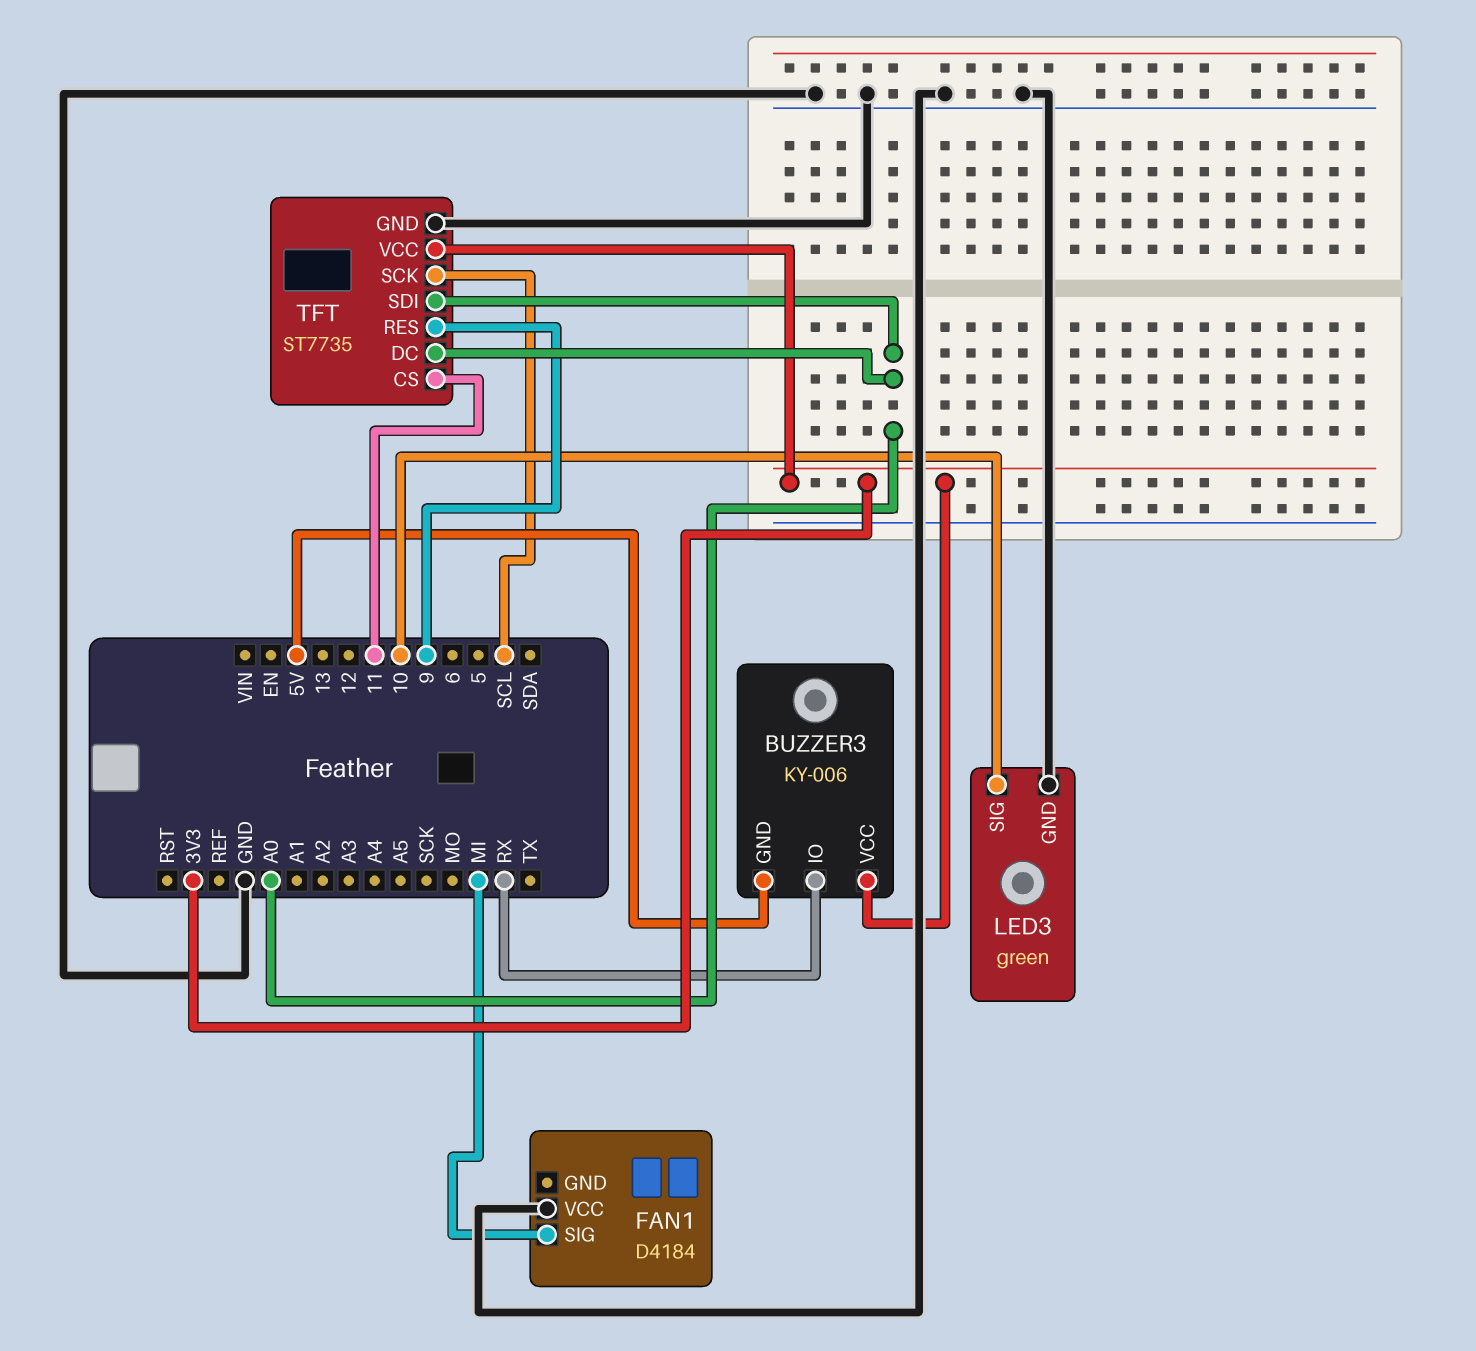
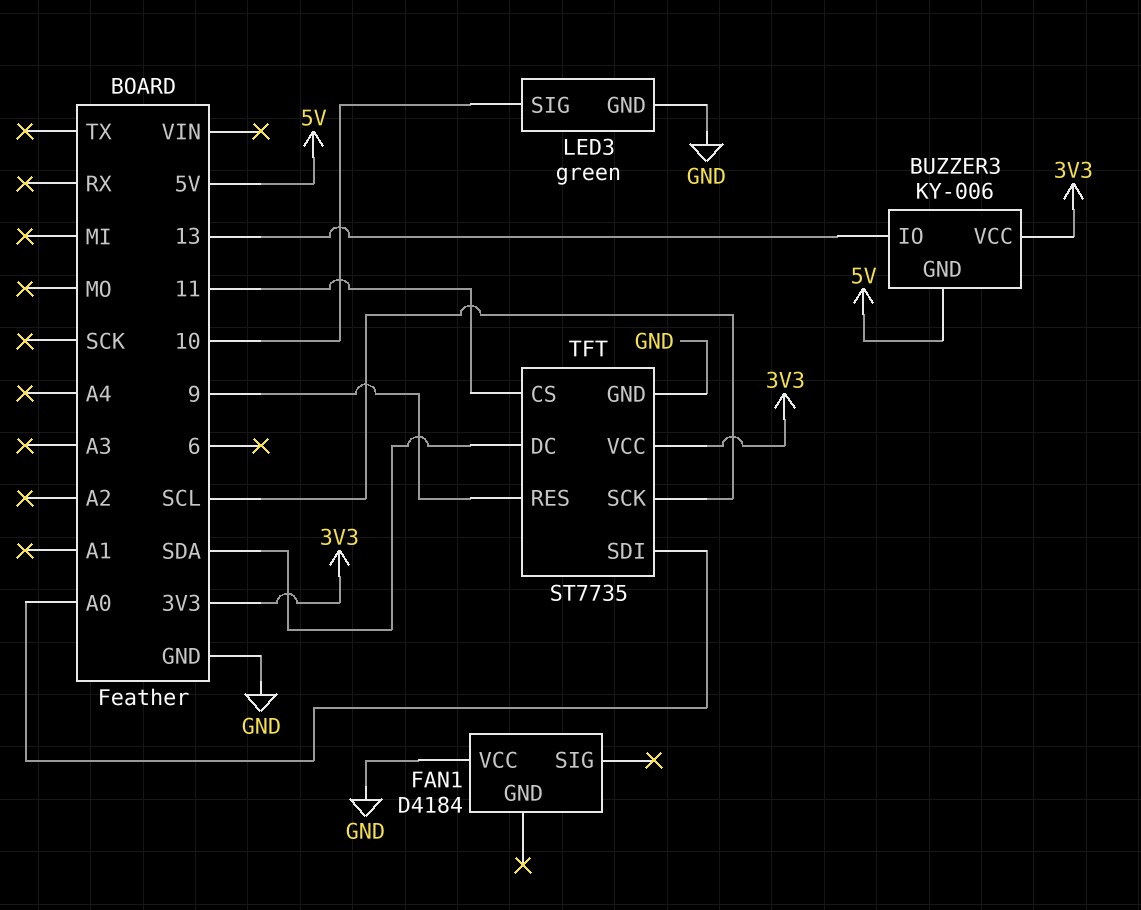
BUZZER3 pin IO: RX -> 13
FAN1 pin SIG: MI -> none
TFT pin DC: A0 -> SDA

